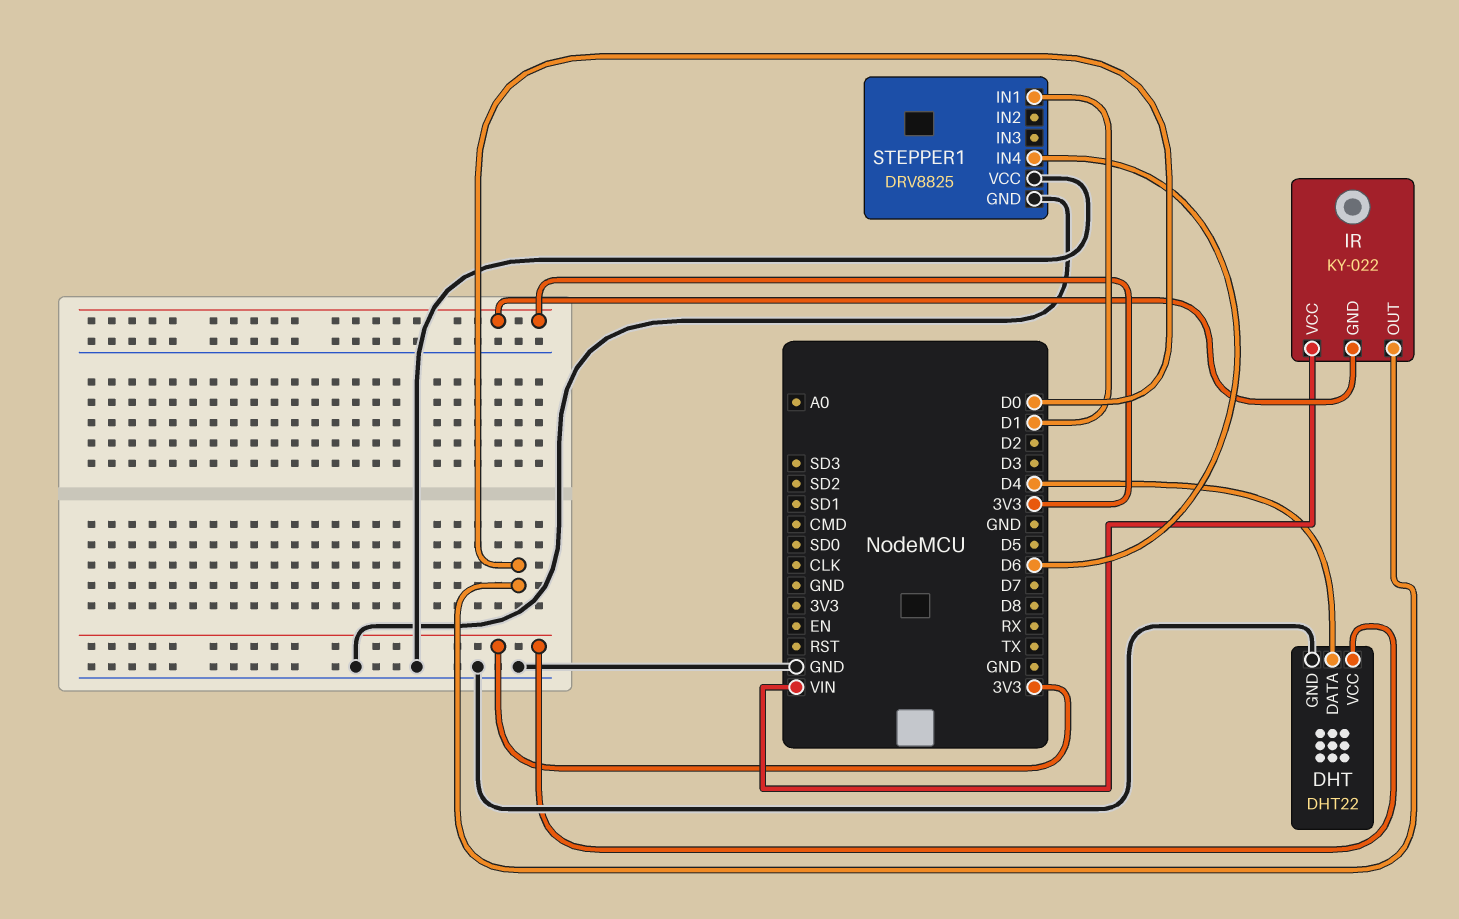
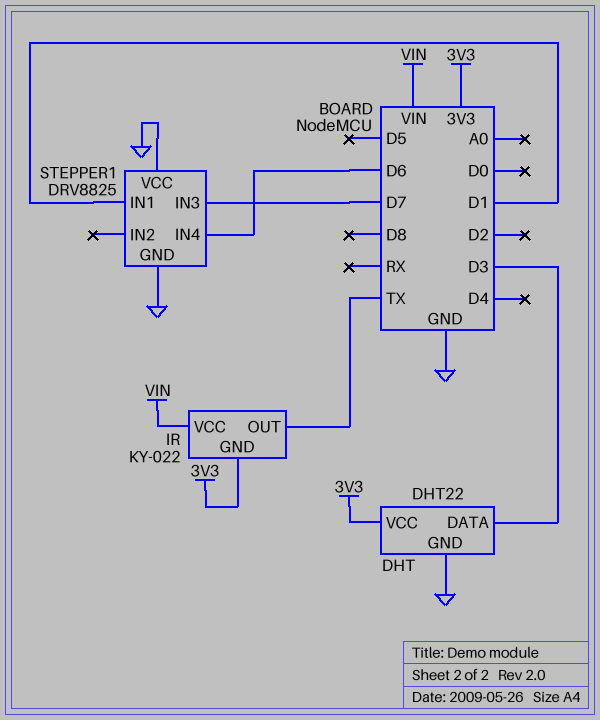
DHT pin DATA: D4 -> D3
IR pin OUT: D0 -> TX
STEPPER1 pin IN3: none -> D7

